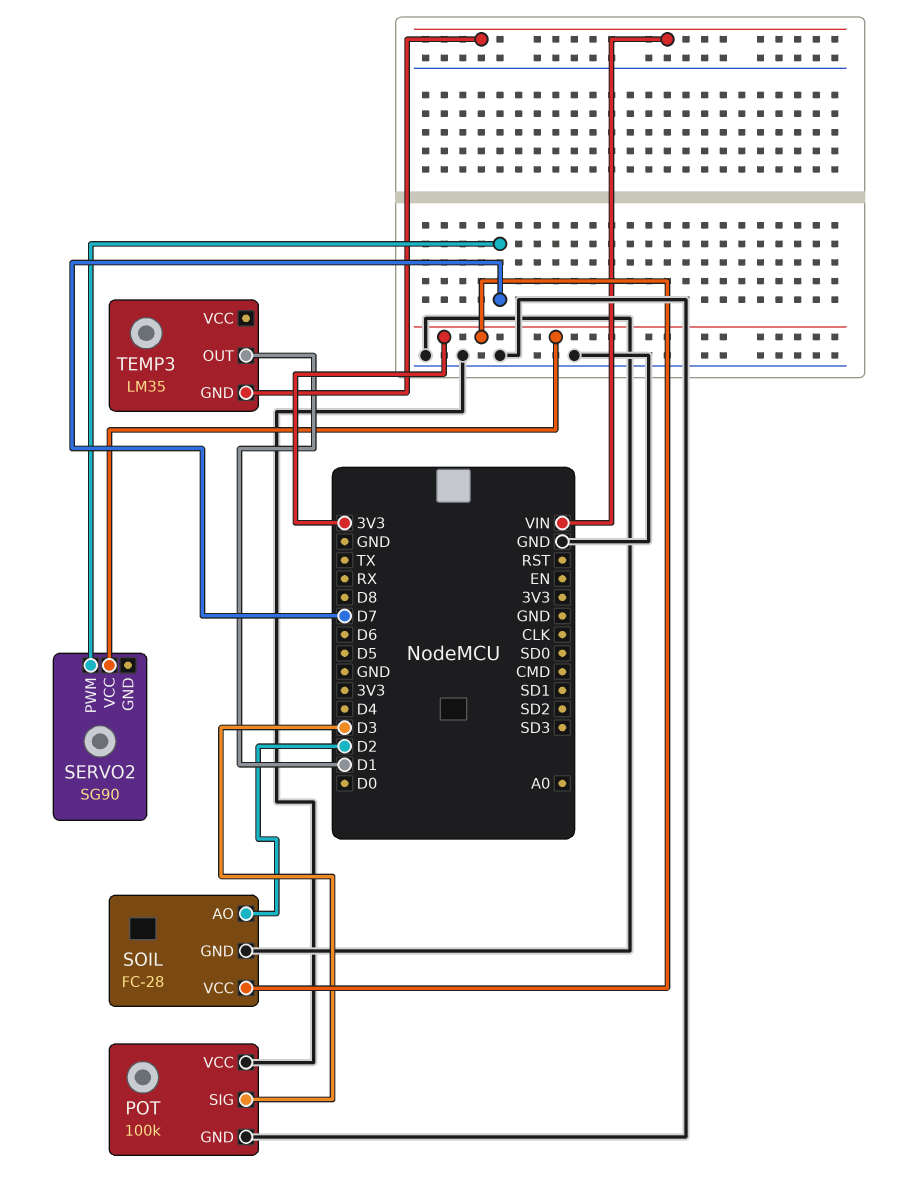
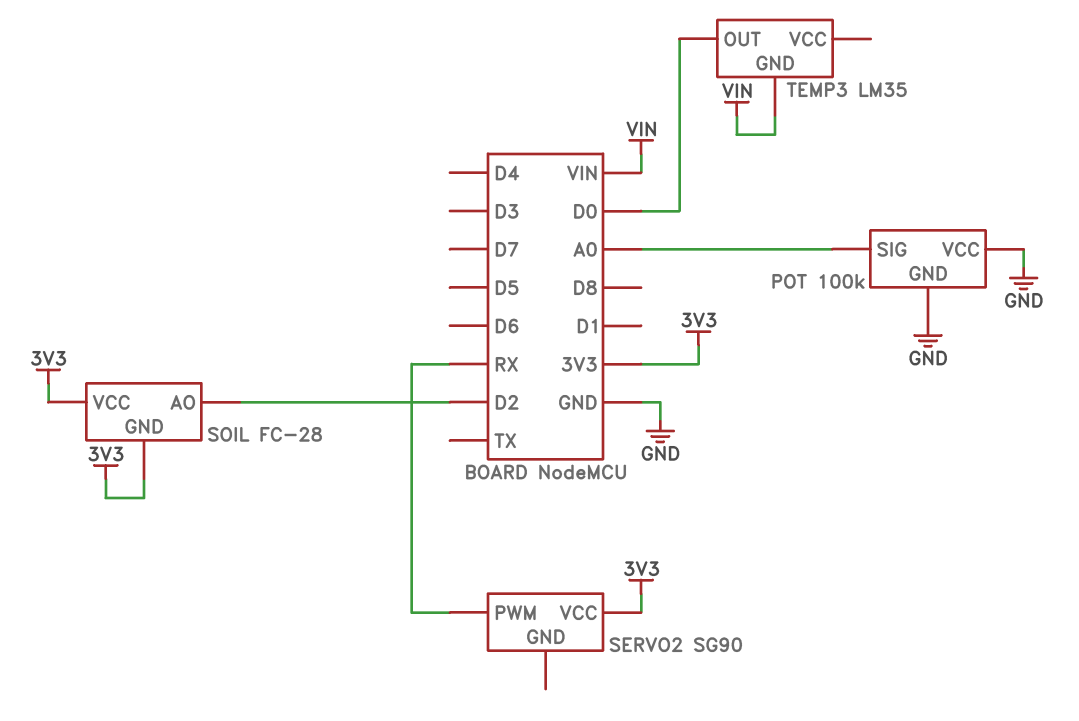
POT pin SIG: D3 -> A0
SERVO2 pin PWM: D7 -> RX
SOIL pin GND: GND -> 3V3
TEMP3 pin OUT: D1 -> D0

